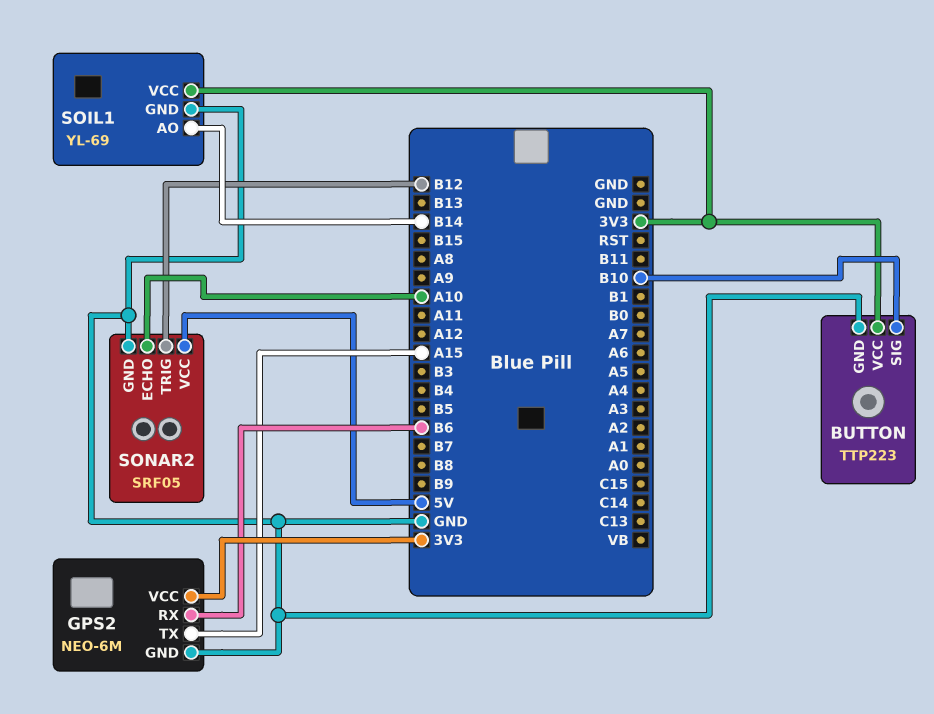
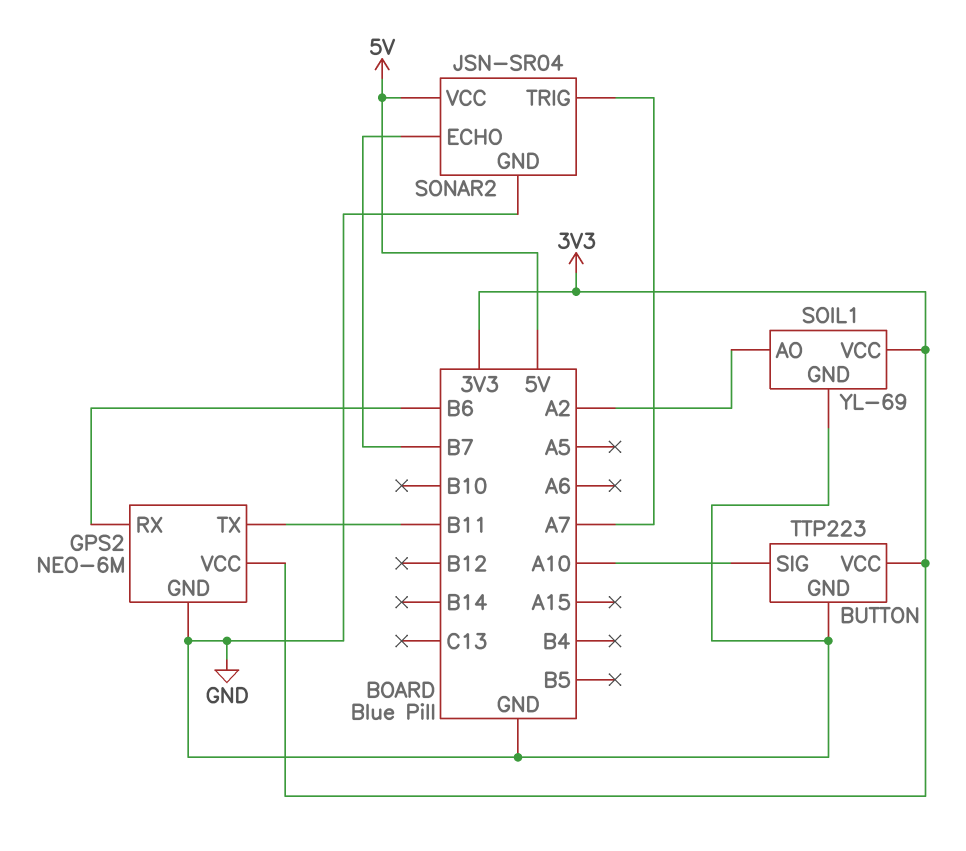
BUTTON pin SIG: B10 -> A10
GPS2 pin TX: A15 -> B11
SOIL1 pin AO: B14 -> A2
SONAR2: SRF05 -> JSN-SR04
SONAR2 pin ECHO: A10 -> B7
SONAR2 pin TRIG: B12 -> A7

